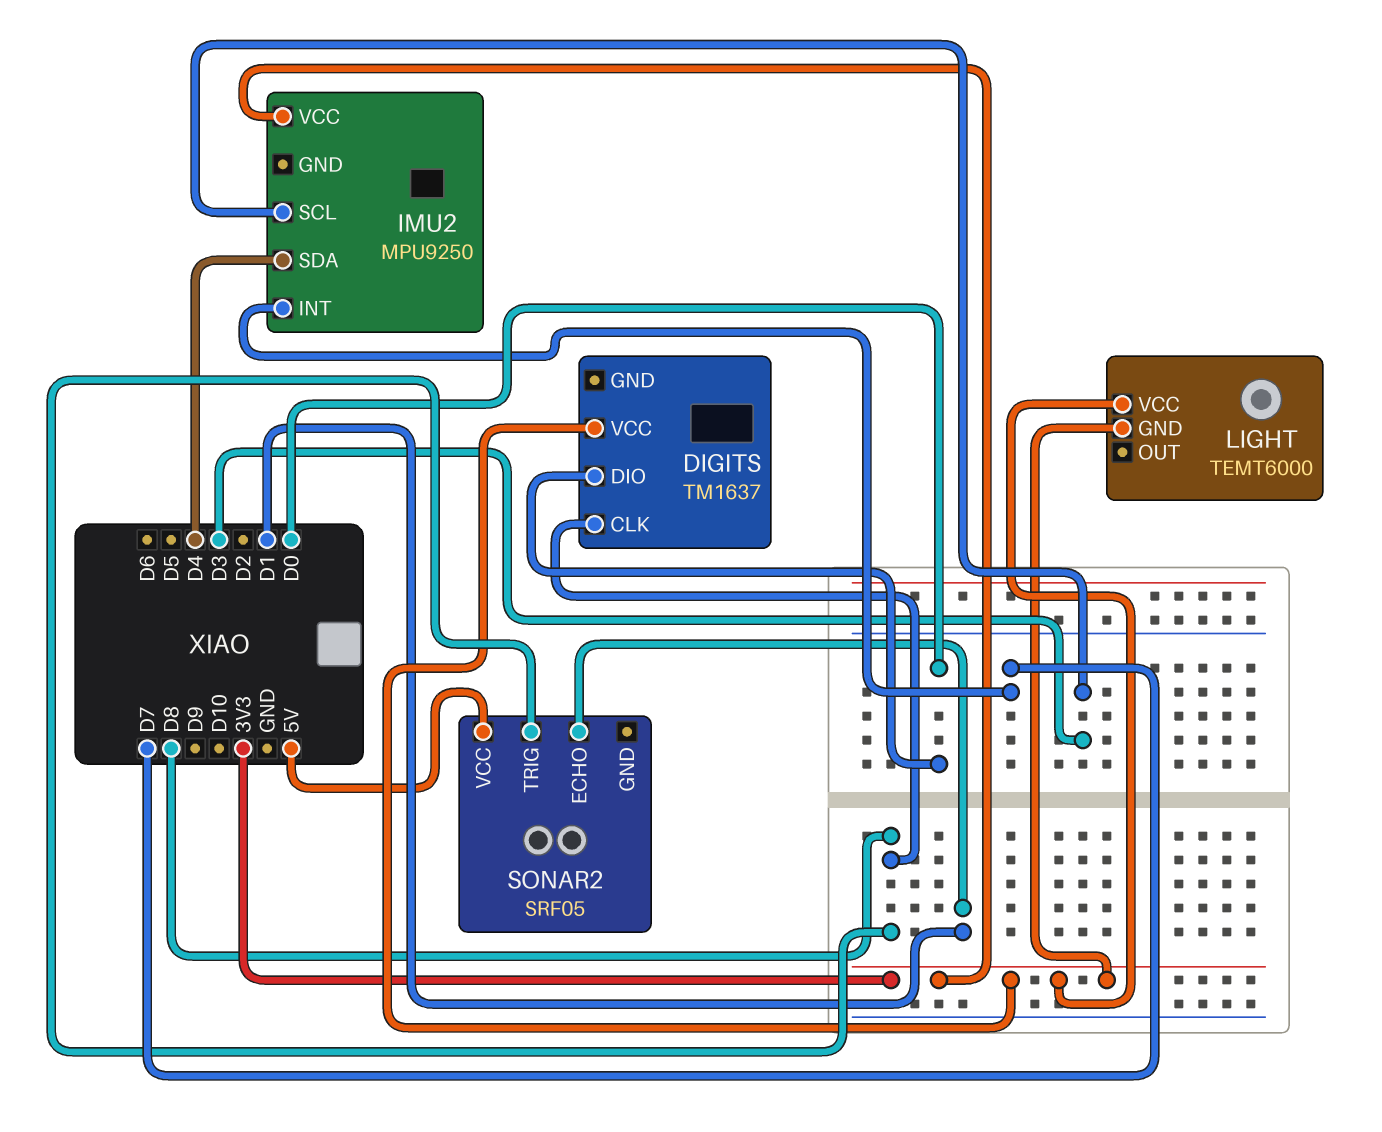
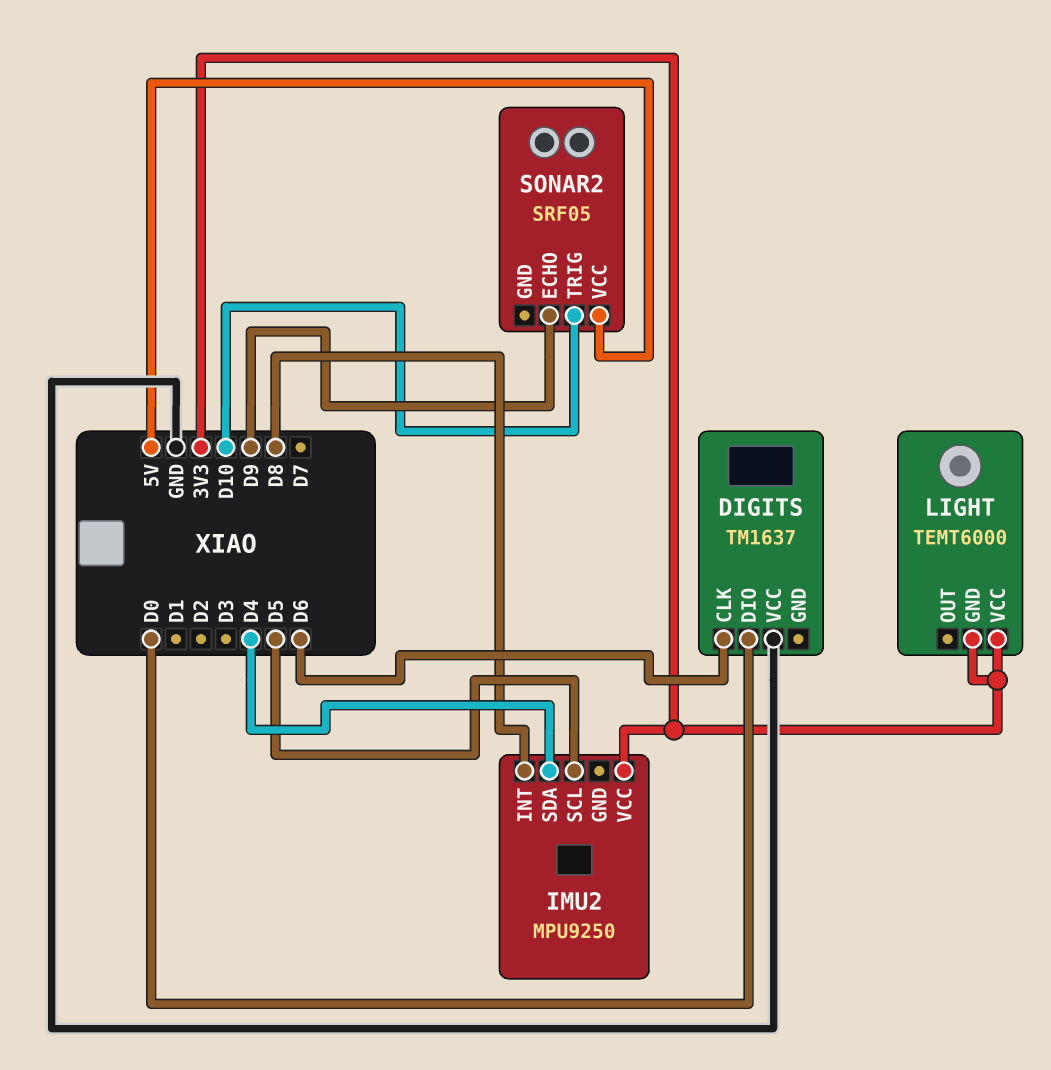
DIGITS pin CLK: D8 -> D6
DIGITS pin VCC: 3V3 -> GND
IMU2 pin INT: D7 -> D8
IMU2 pin SCL: D3 -> D5
SONAR2 pin ECHO: D1 -> D9
SONAR2 pin TRIG: D8 -> D10

